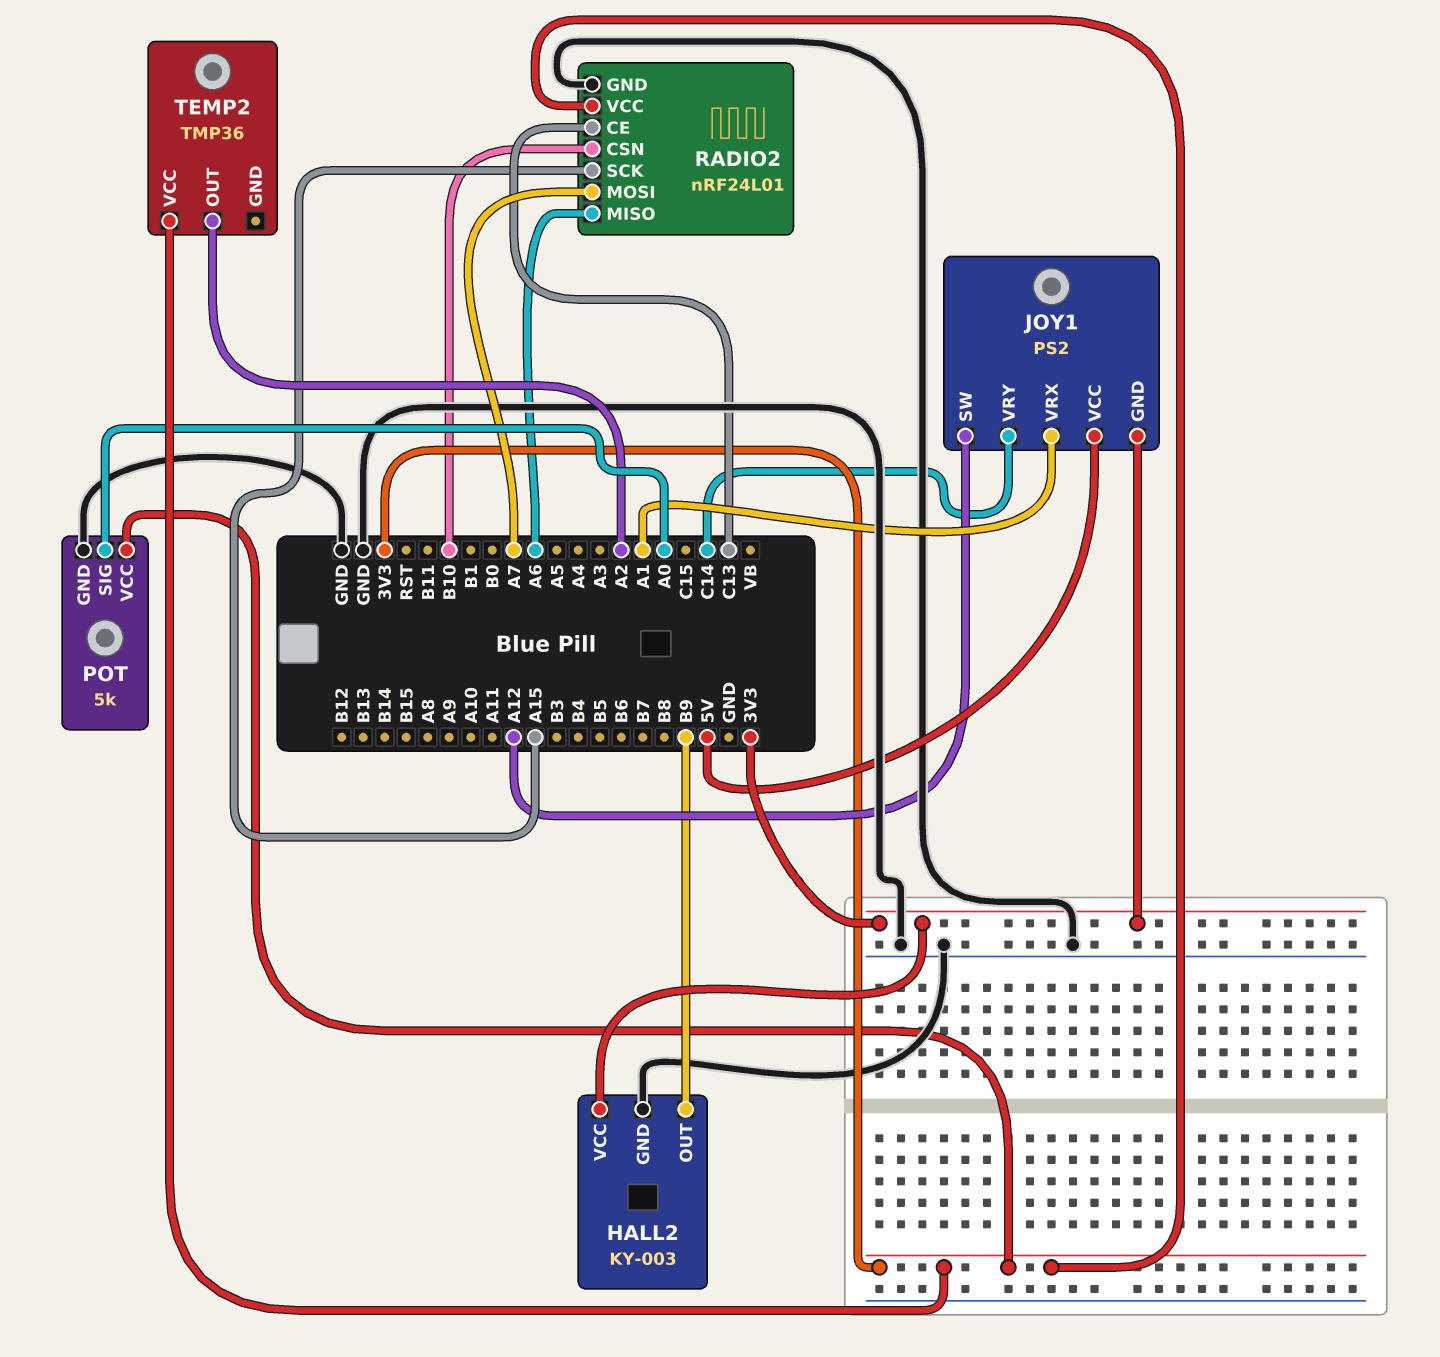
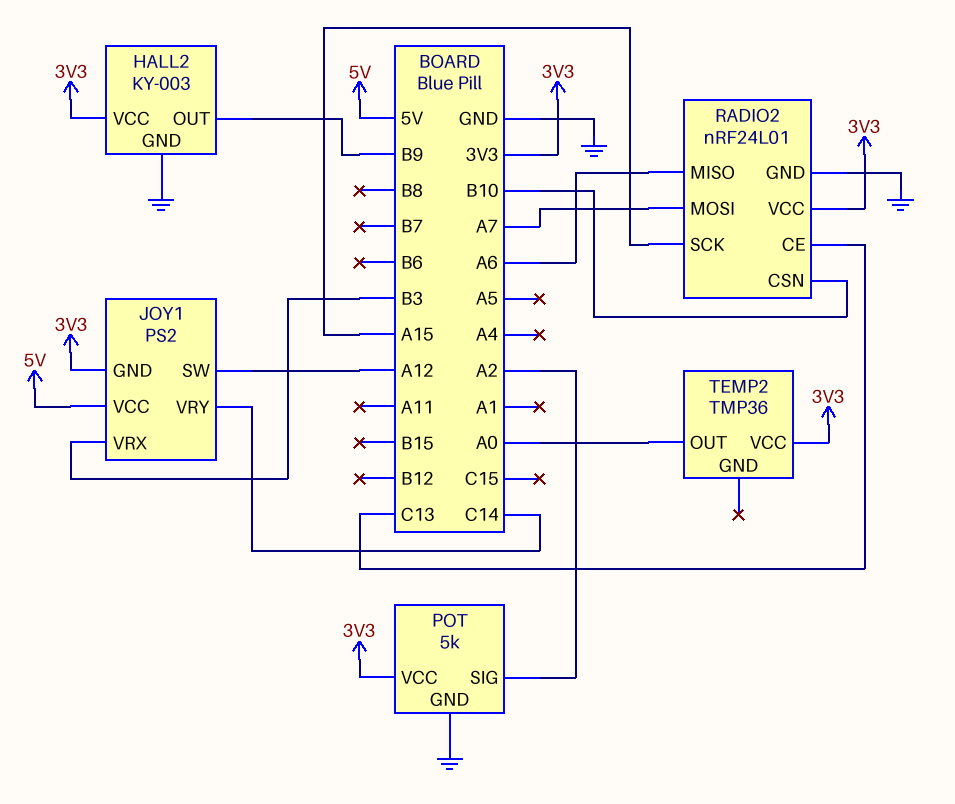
JOY1 pin VRX: A1 -> B3
POT pin SIG: A0 -> A2
TEMP2 pin OUT: A2 -> A0

